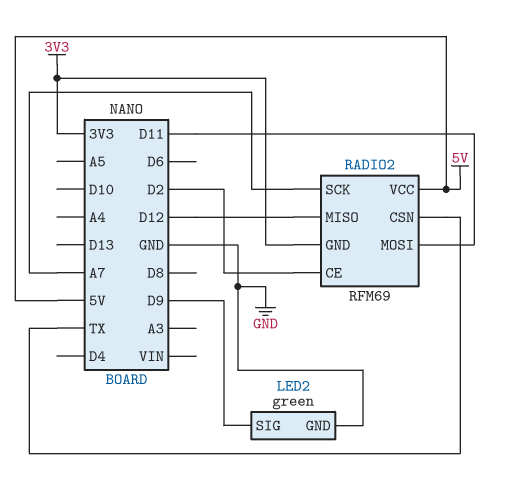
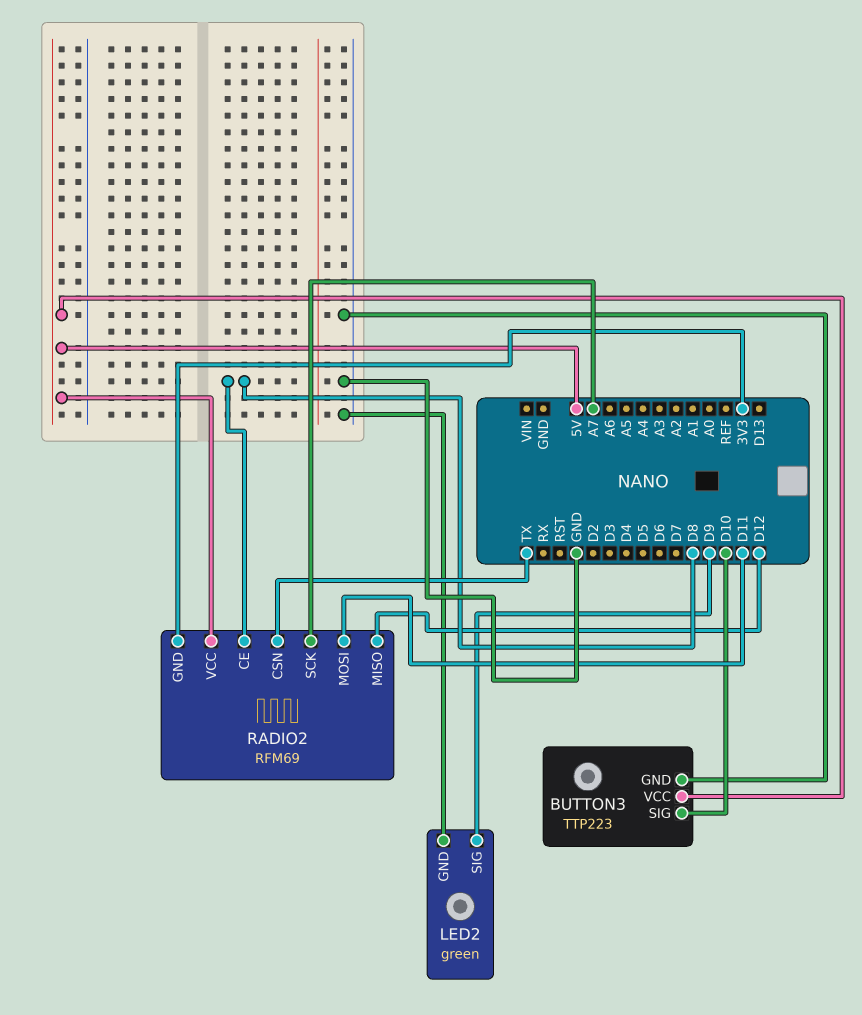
BUTTON3: none -> TTP223
BUTTON3 pin GND: none -> GND
BUTTON3 pin SIG: none -> D10
BUTTON3 pin VCC: none -> 5V
RADIO2 pin CE: D2 -> D8

